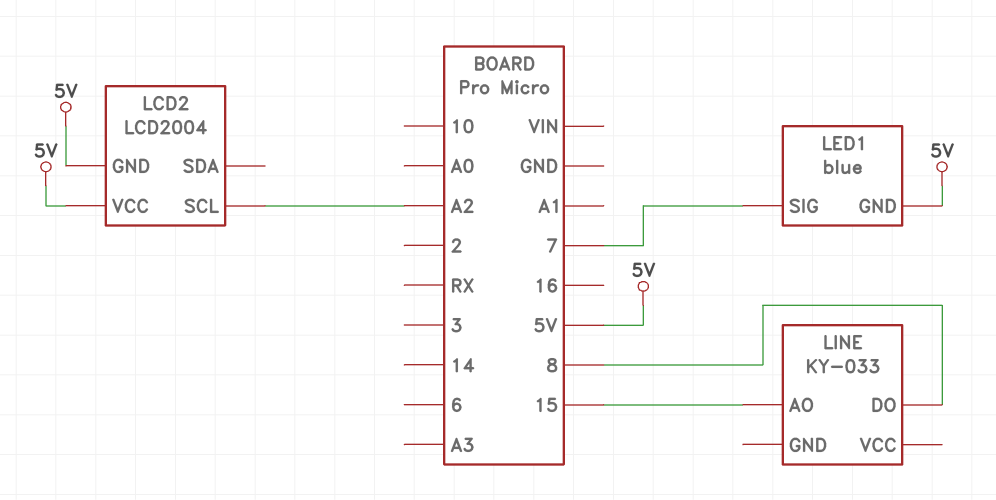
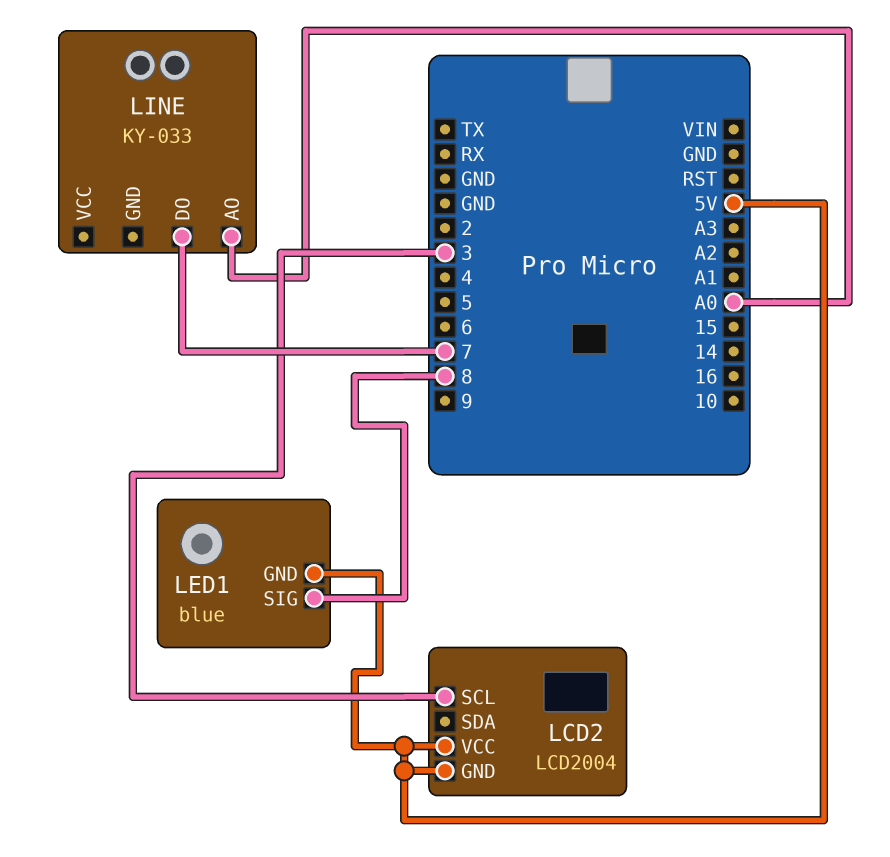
LCD2 pin SCL: A2 -> 3
LED1 pin SIG: 7 -> 8
LINE pin AO: 15 -> A0
LINE pin DO: 8 -> 7

